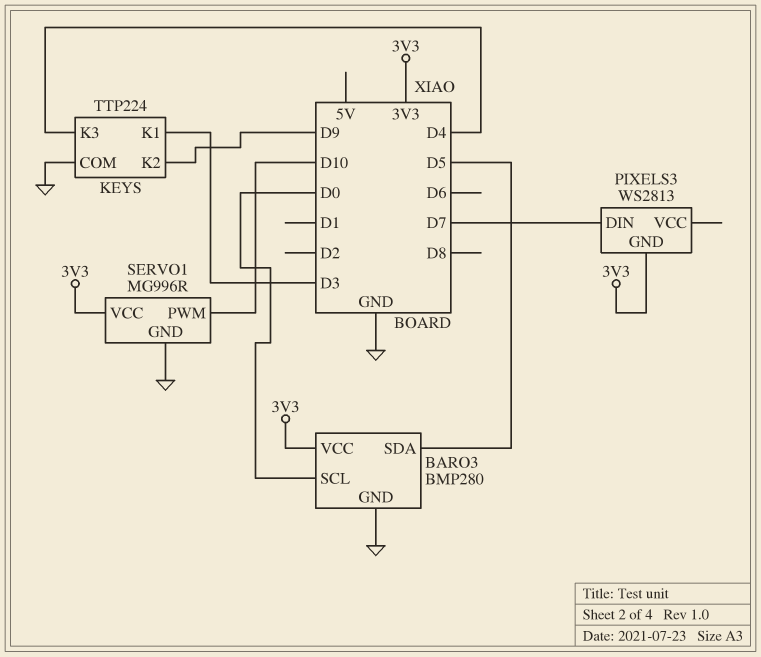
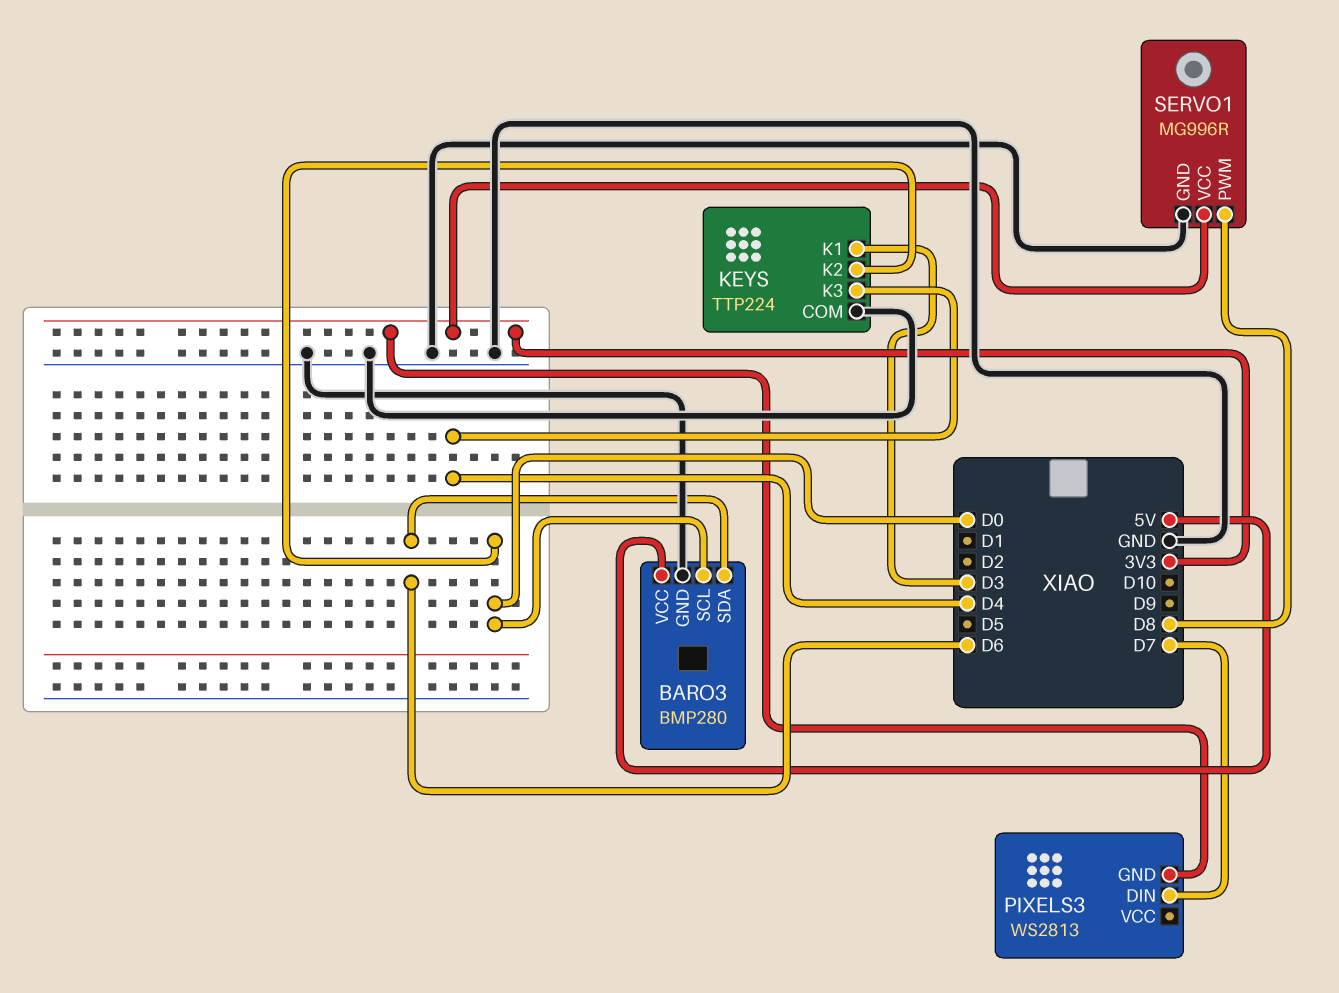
BARO3 pin SDA: D5 -> D6
BARO3 pin VCC: 3V3 -> 5V
KEYS pin K2: D9 -> D0
SERVO1 pin PWM: D10 -> D8

